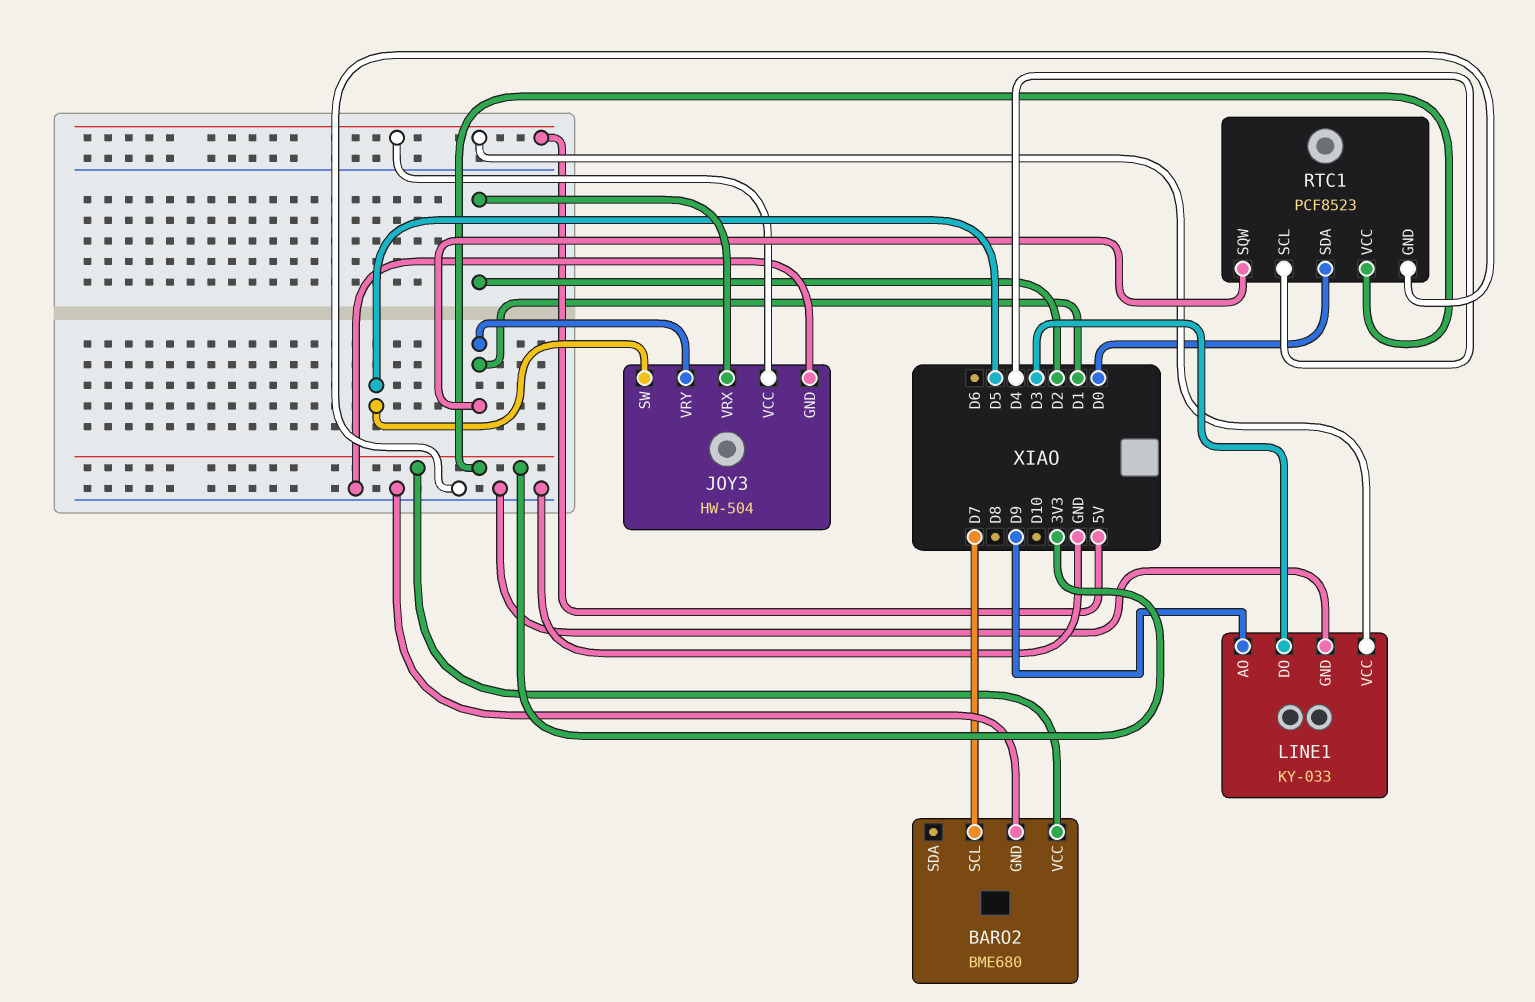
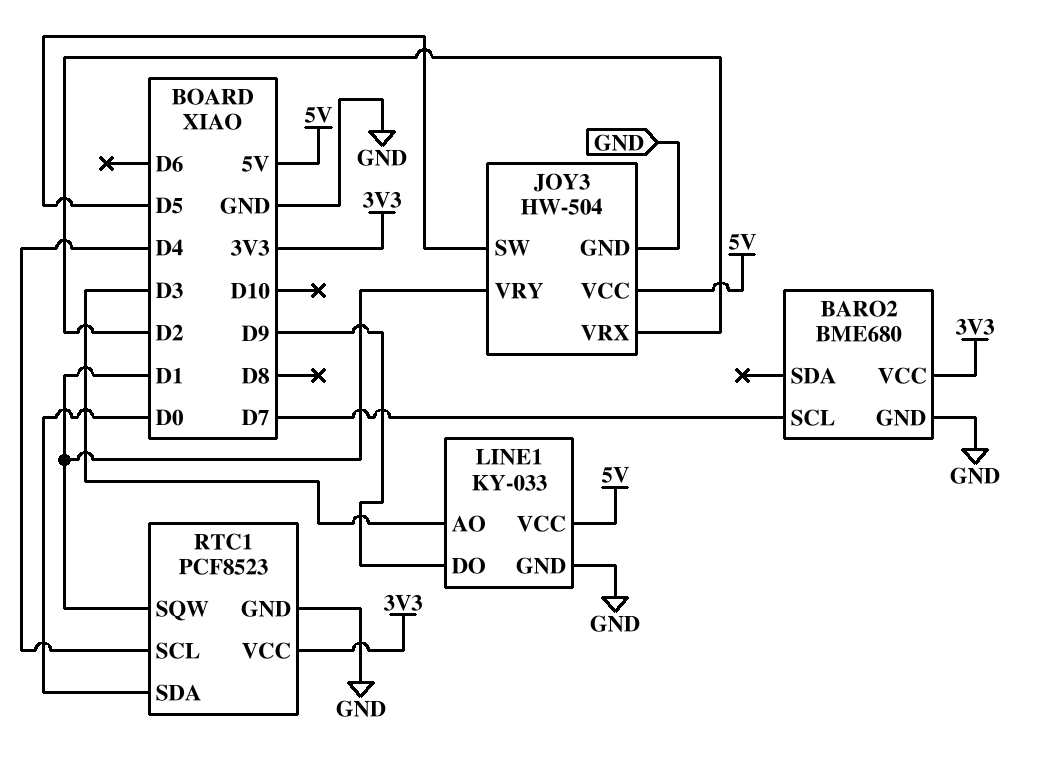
LINE1 pin AO: D9 -> D3
LINE1 pin DO: D3 -> D9

